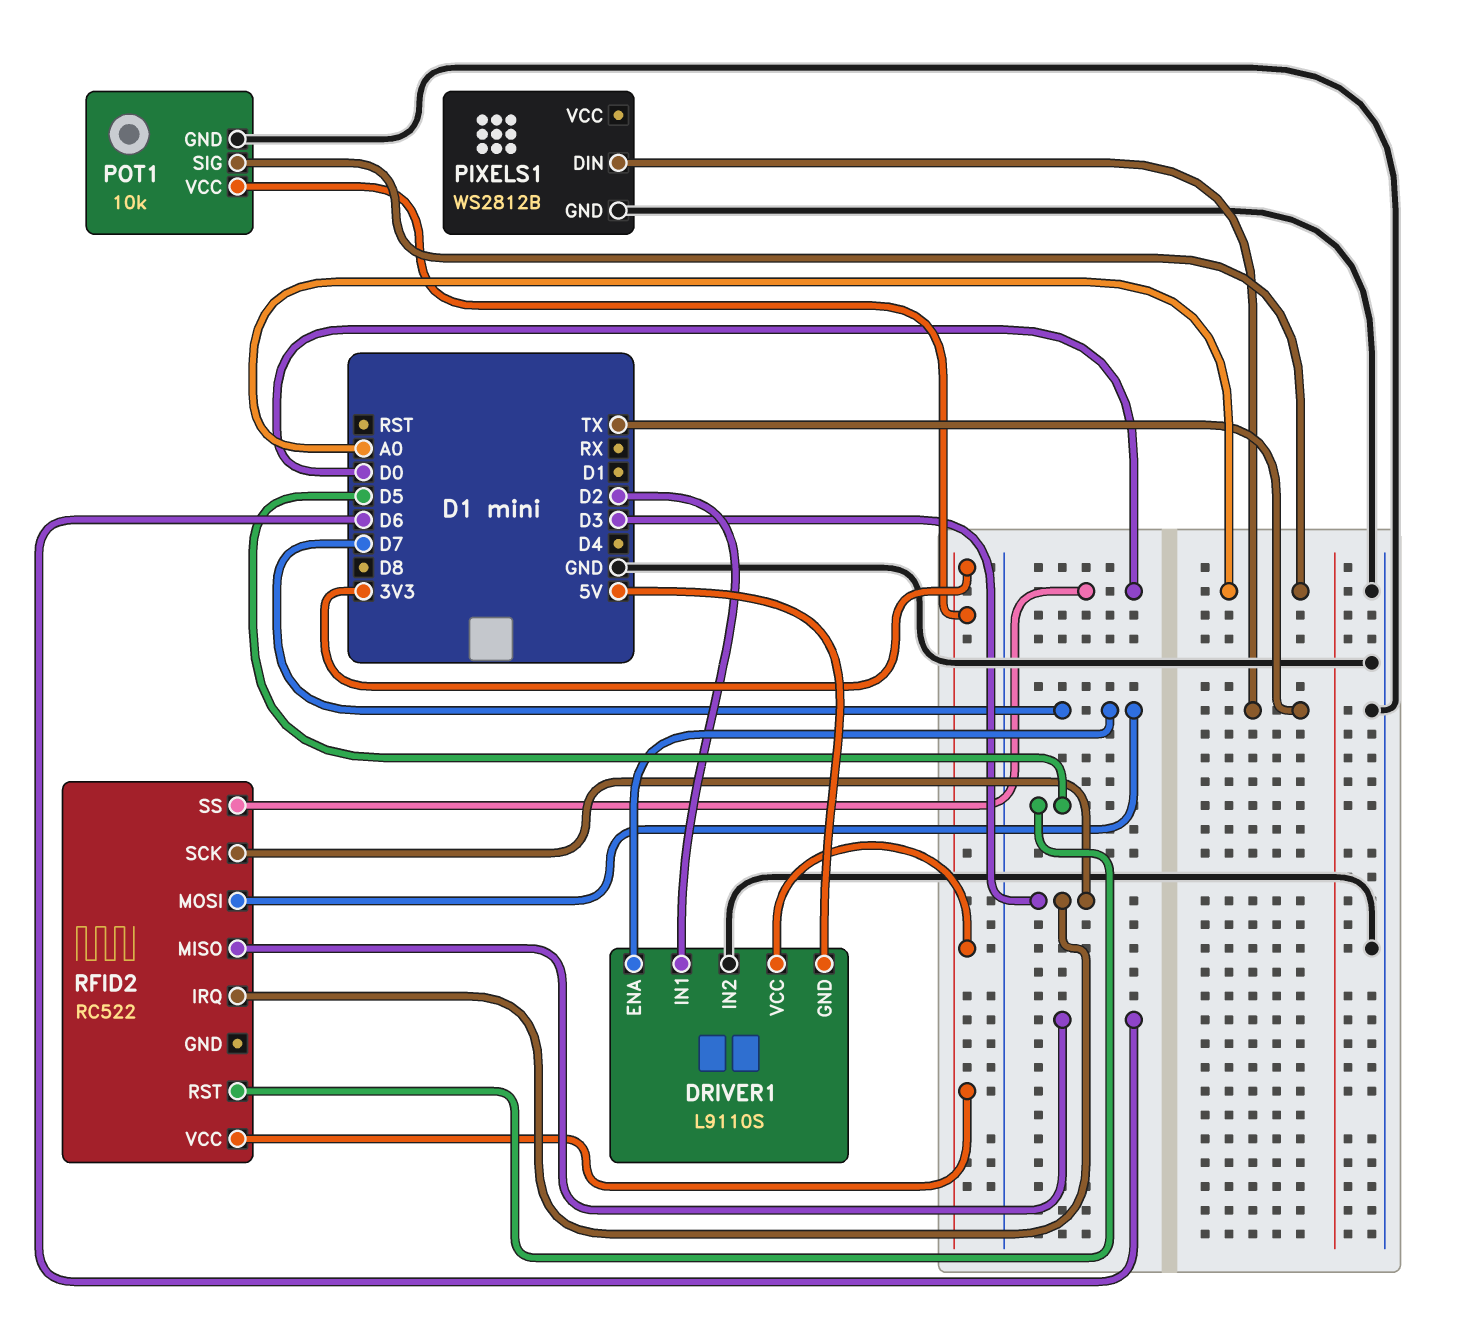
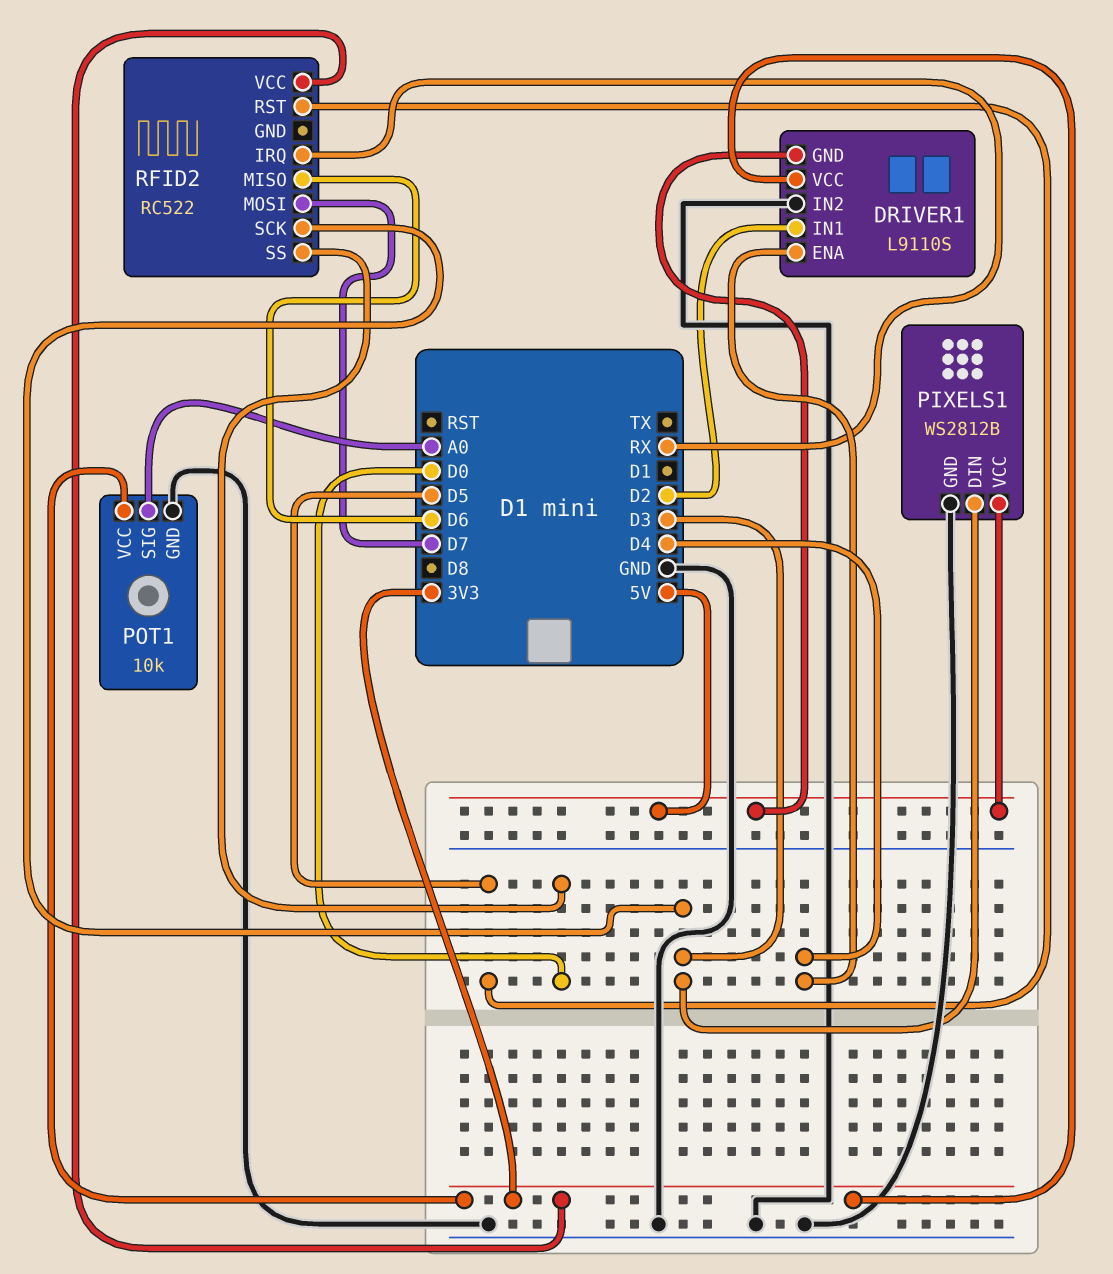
DRIVER1 pin ENA: D7 -> D4
PIXELS1 pin DIN: TX -> D3
PIXELS1 pin VCC: none -> 5V
RFID2 pin IRQ: D3 -> RX

